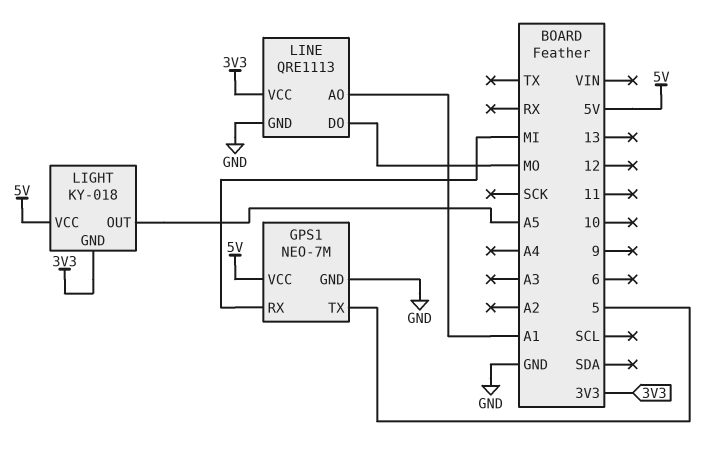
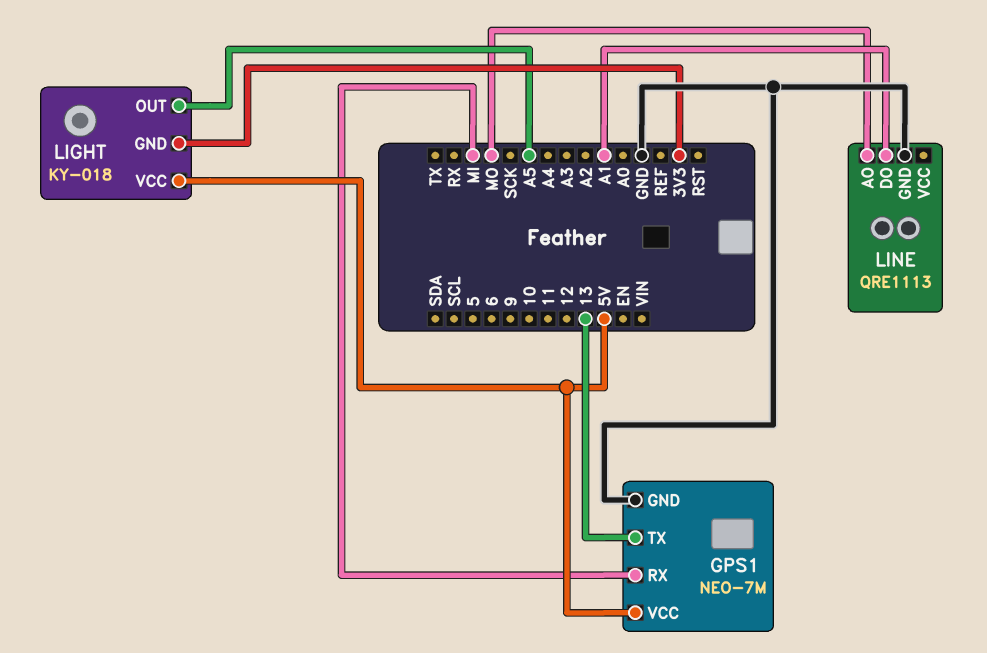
GPS1 pin TX: 5 -> 13
LINE pin AO: A1 -> MO
LINE pin DO: MO -> A1
LINE pin VCC: 3V3 -> none

